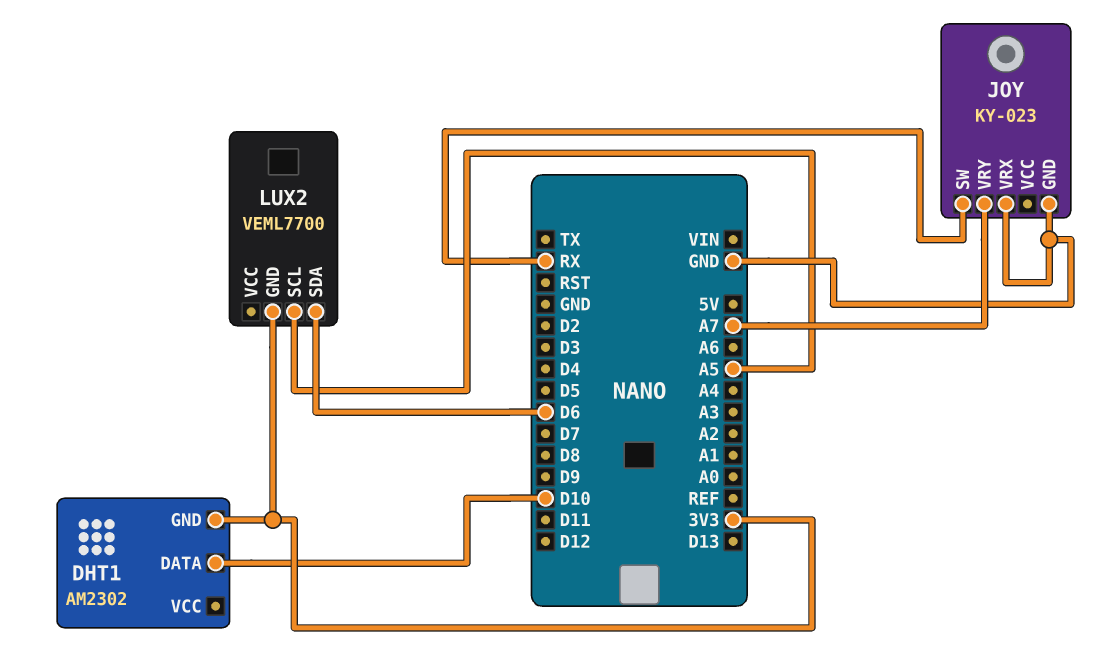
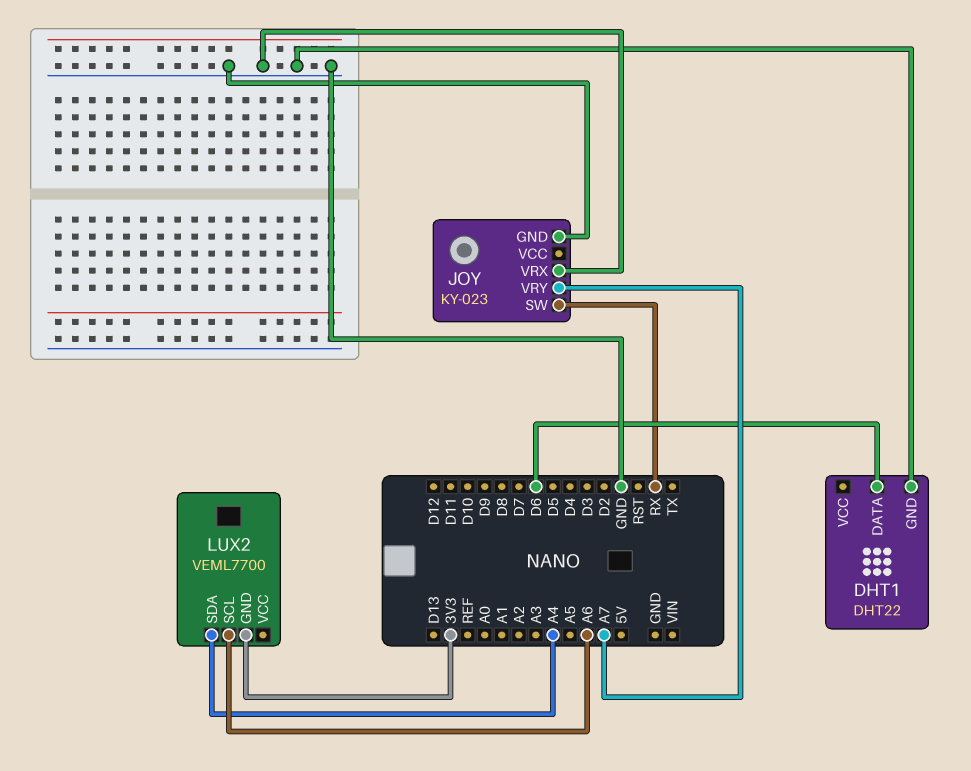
DHT1: AM2302 -> DHT22
DHT1 pin DATA: D10 -> D6
DHT1 pin GND: 3V3 -> GND
LUX2 pin SCL: A5 -> A6
LUX2 pin SDA: D6 -> A4

